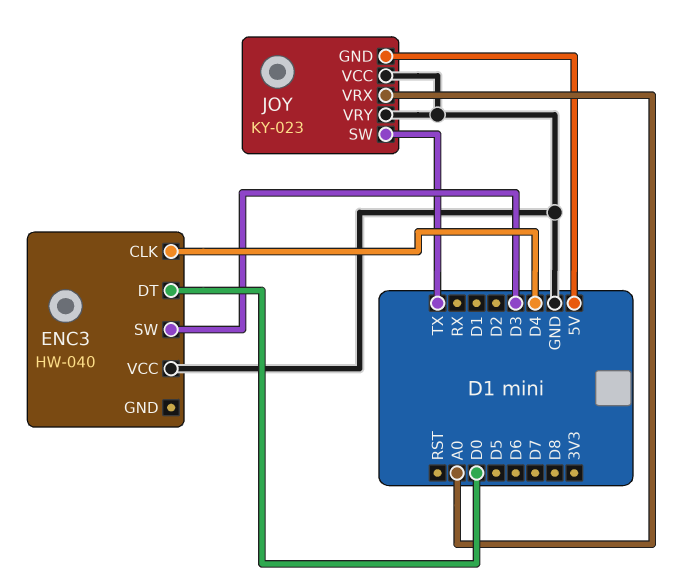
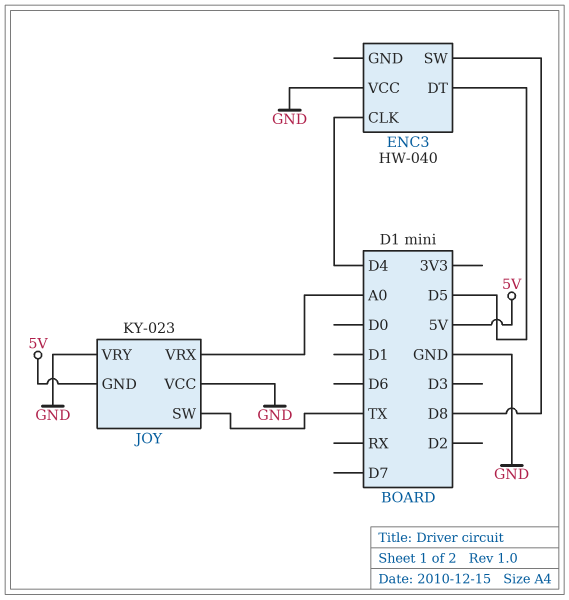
ENC3 pin DT: D0 -> D5
ENC3 pin SW: D3 -> D8

